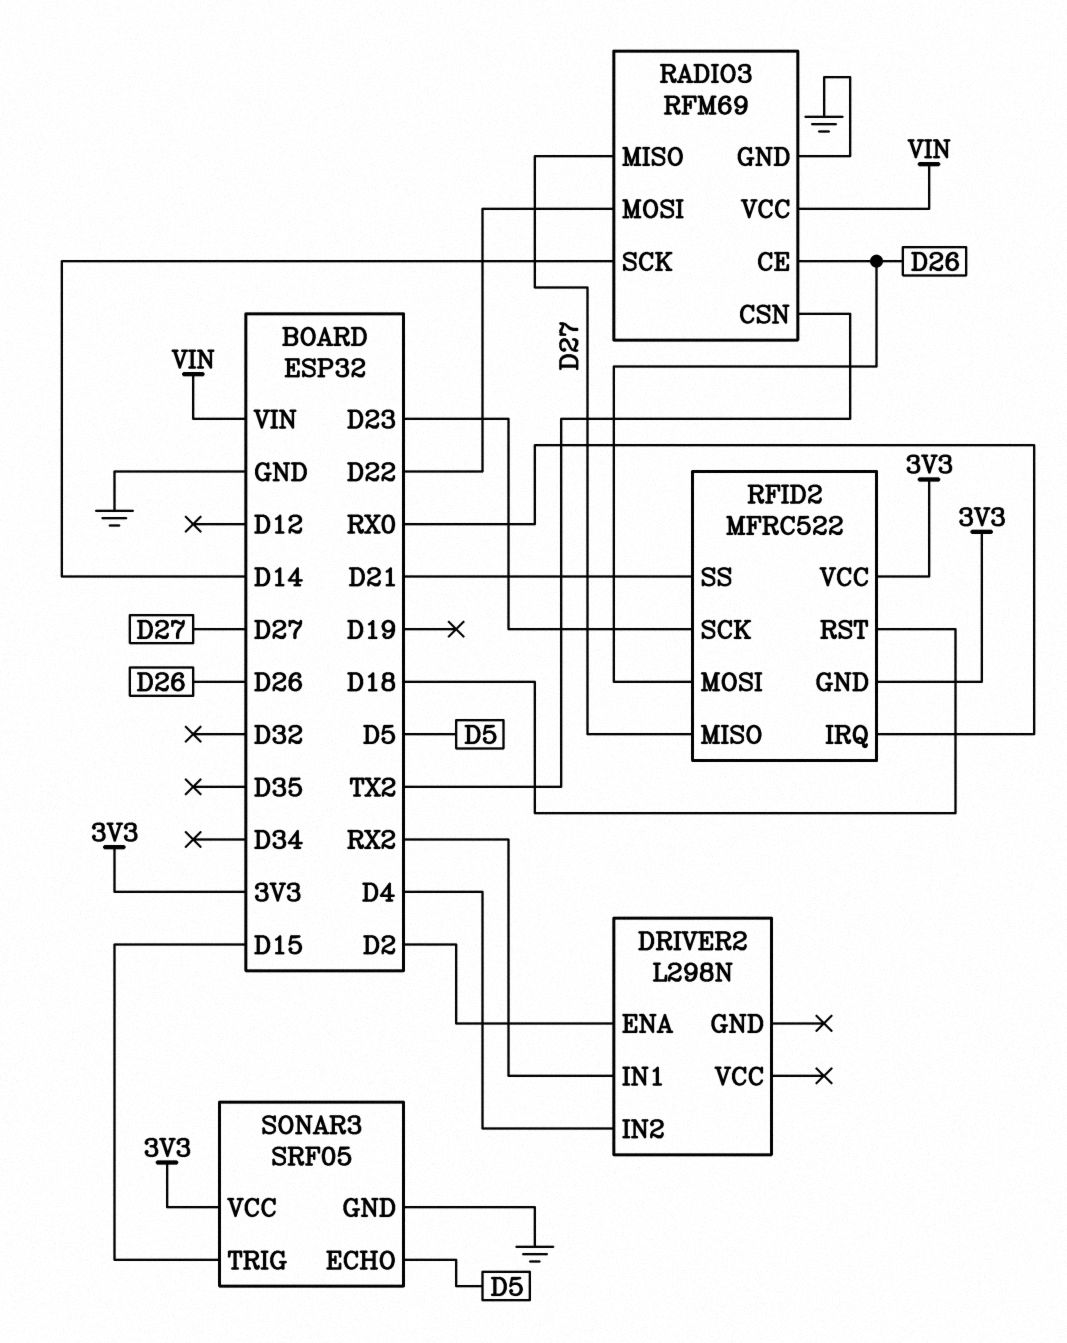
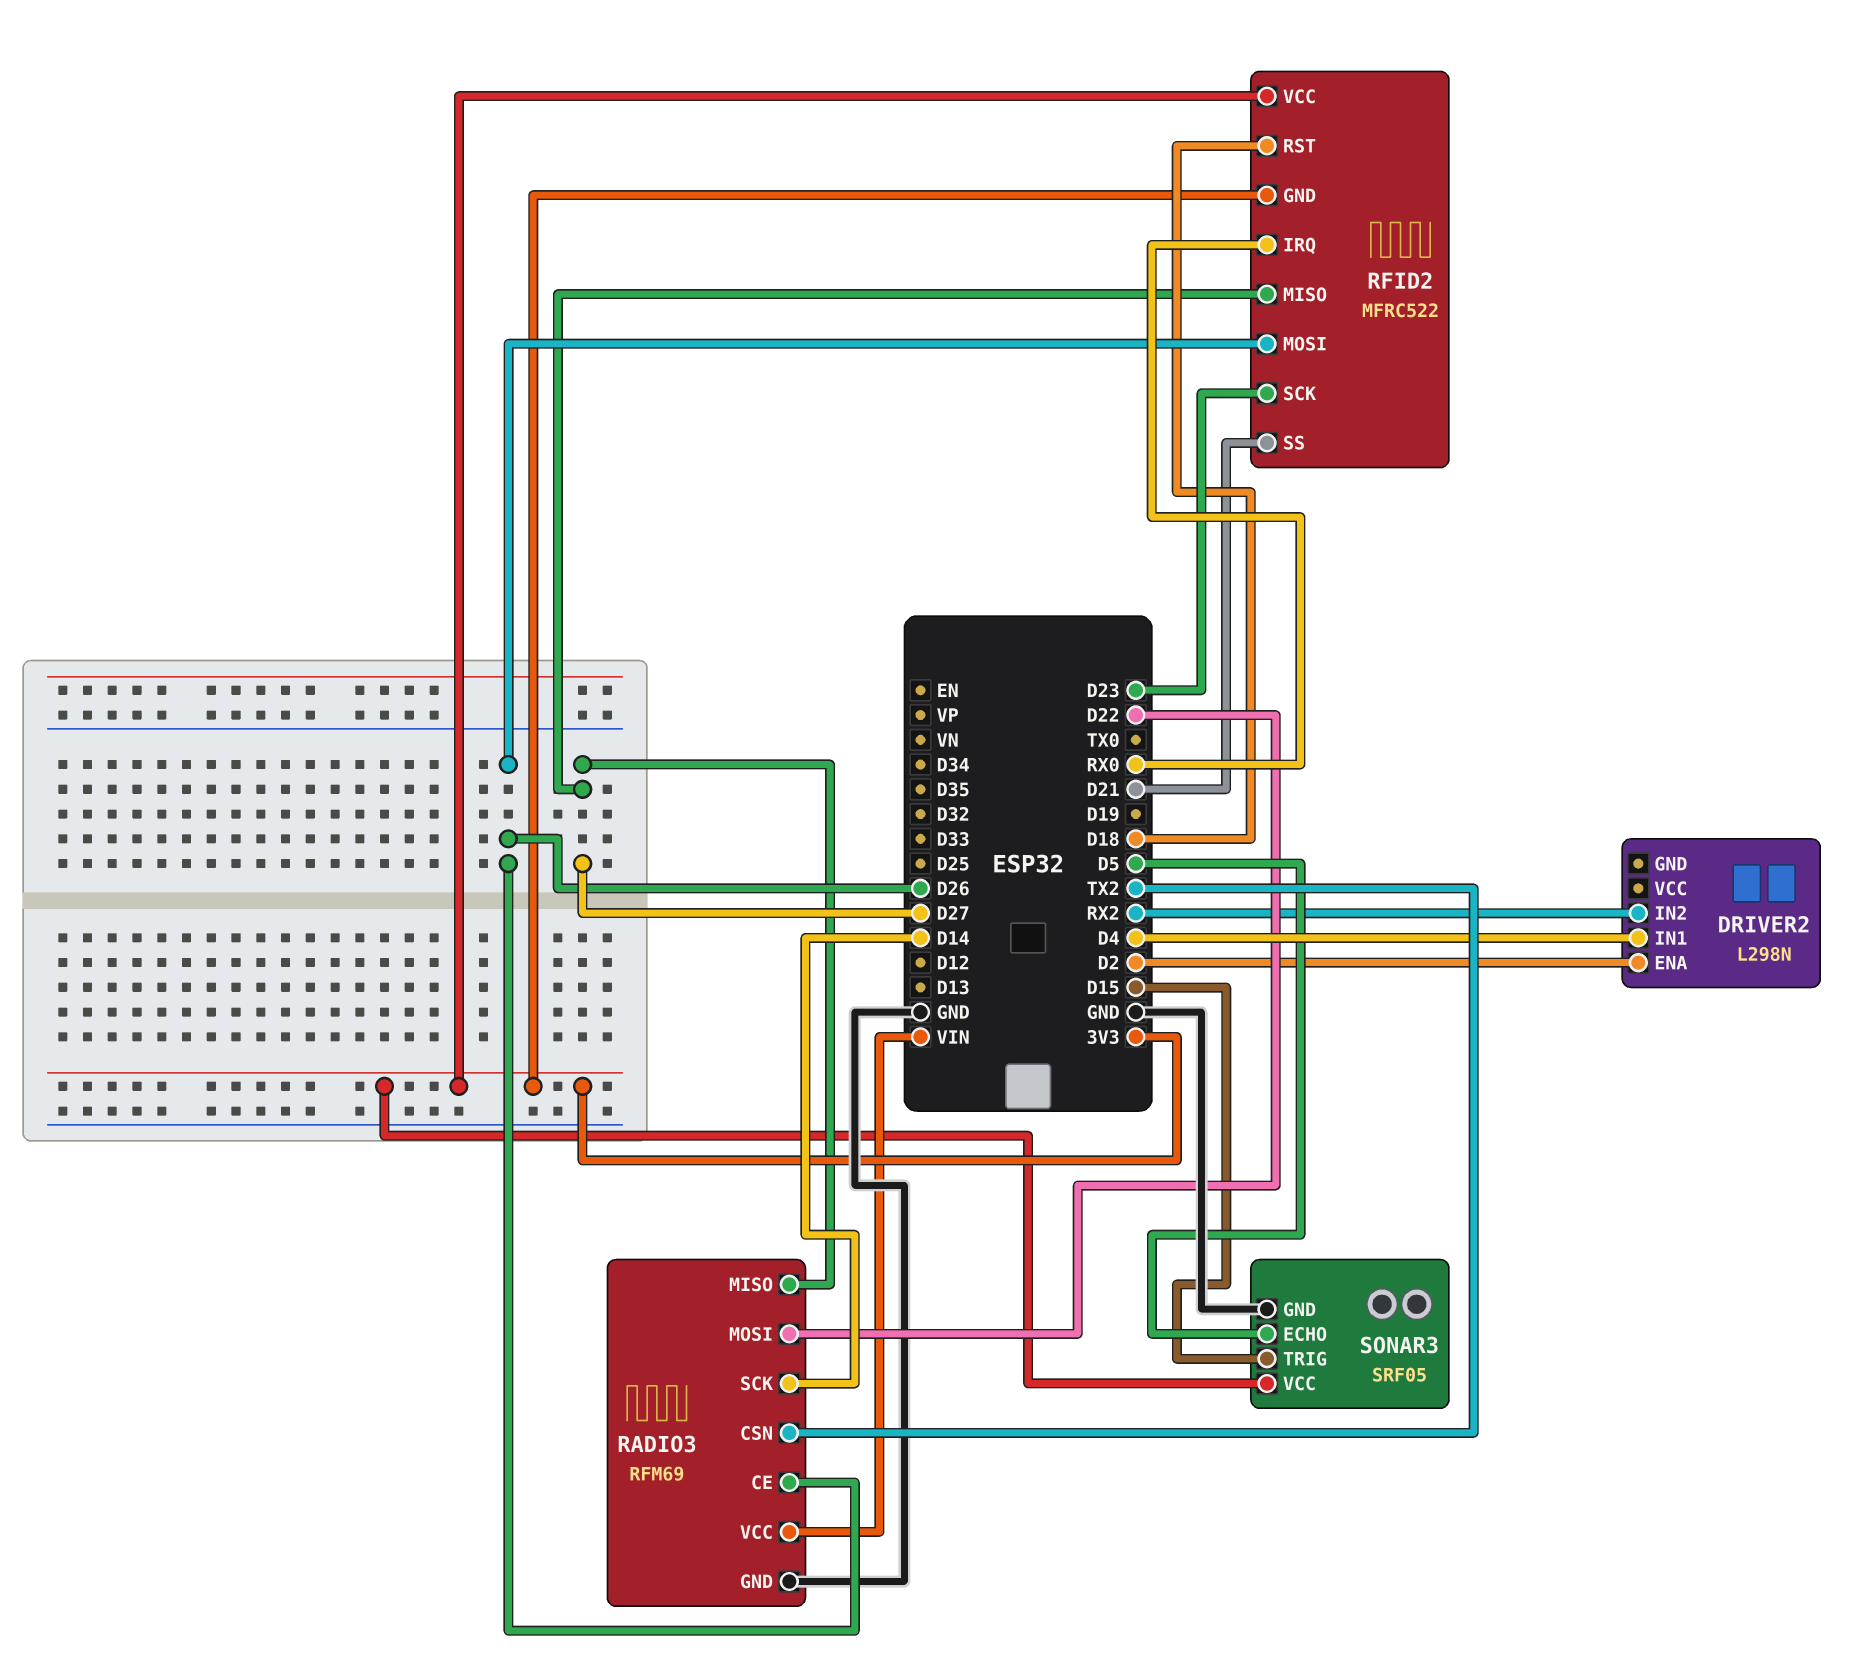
DRIVER2 pin IN1: RX2 -> D4
DRIVER2 pin IN2: D4 -> RX2

